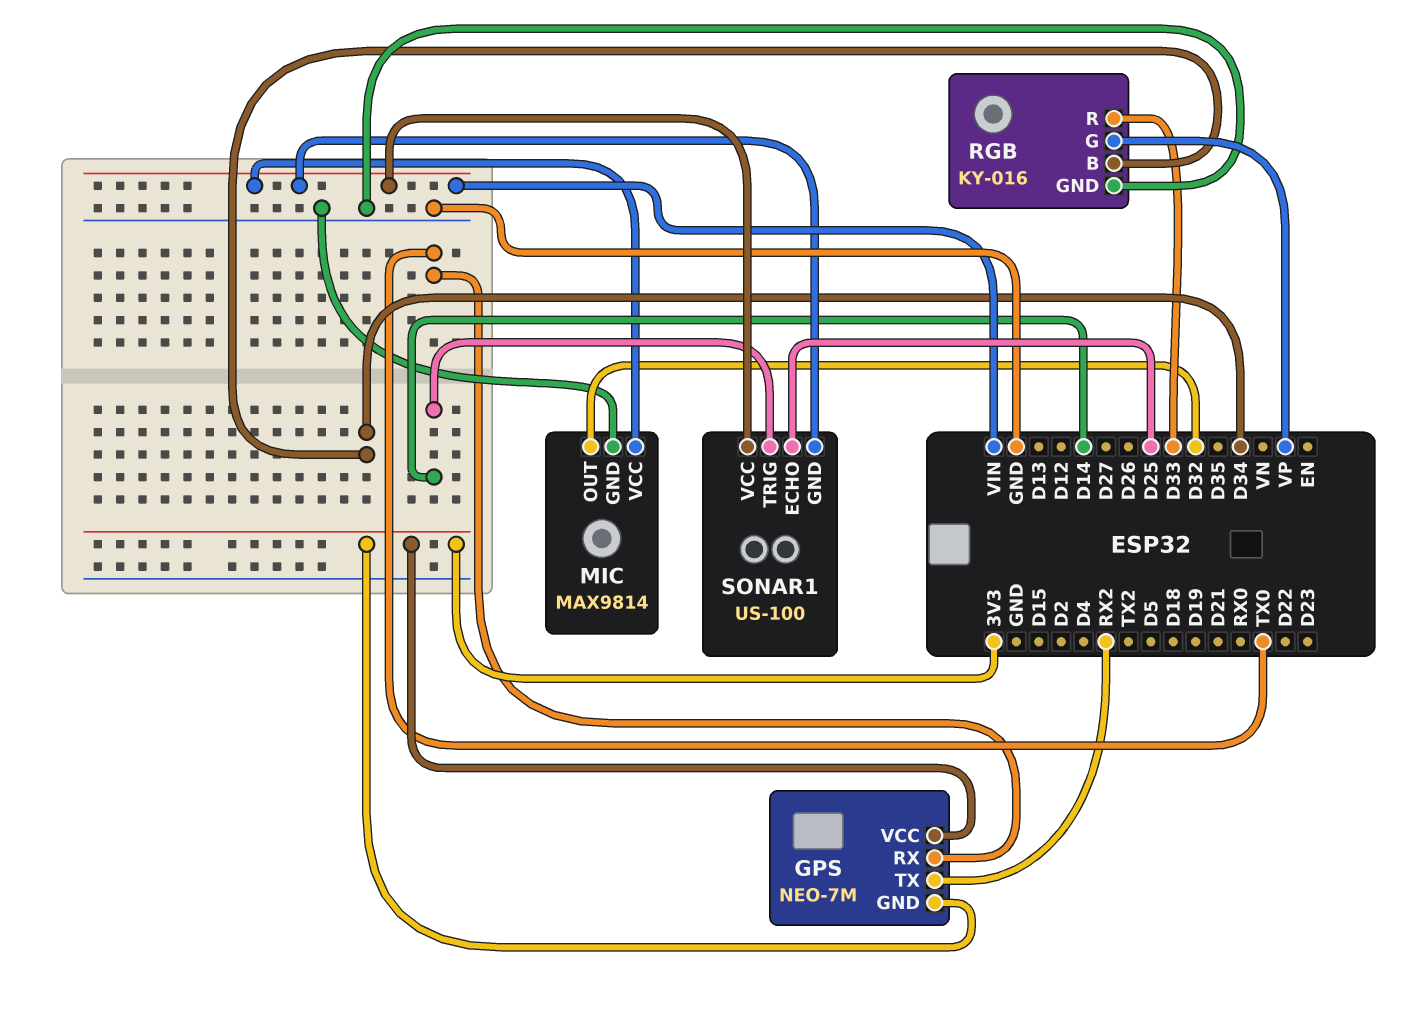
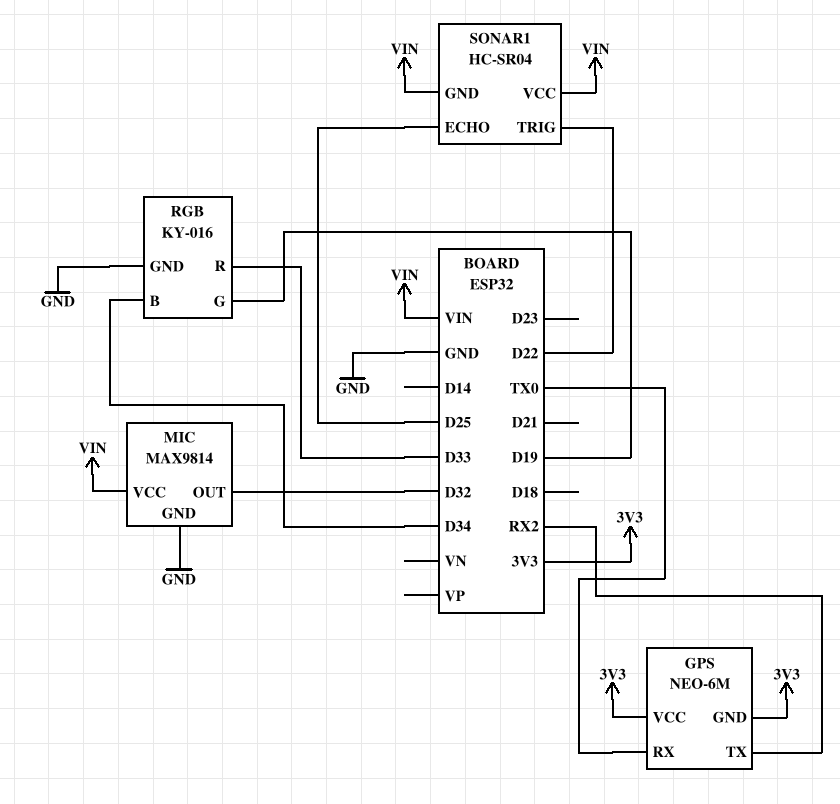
GPS: NEO-7M -> NEO-6M
RGB pin G: VP -> D19
SONAR1: US-100 -> HC-SR04
SONAR1 pin TRIG: D14 -> D22

